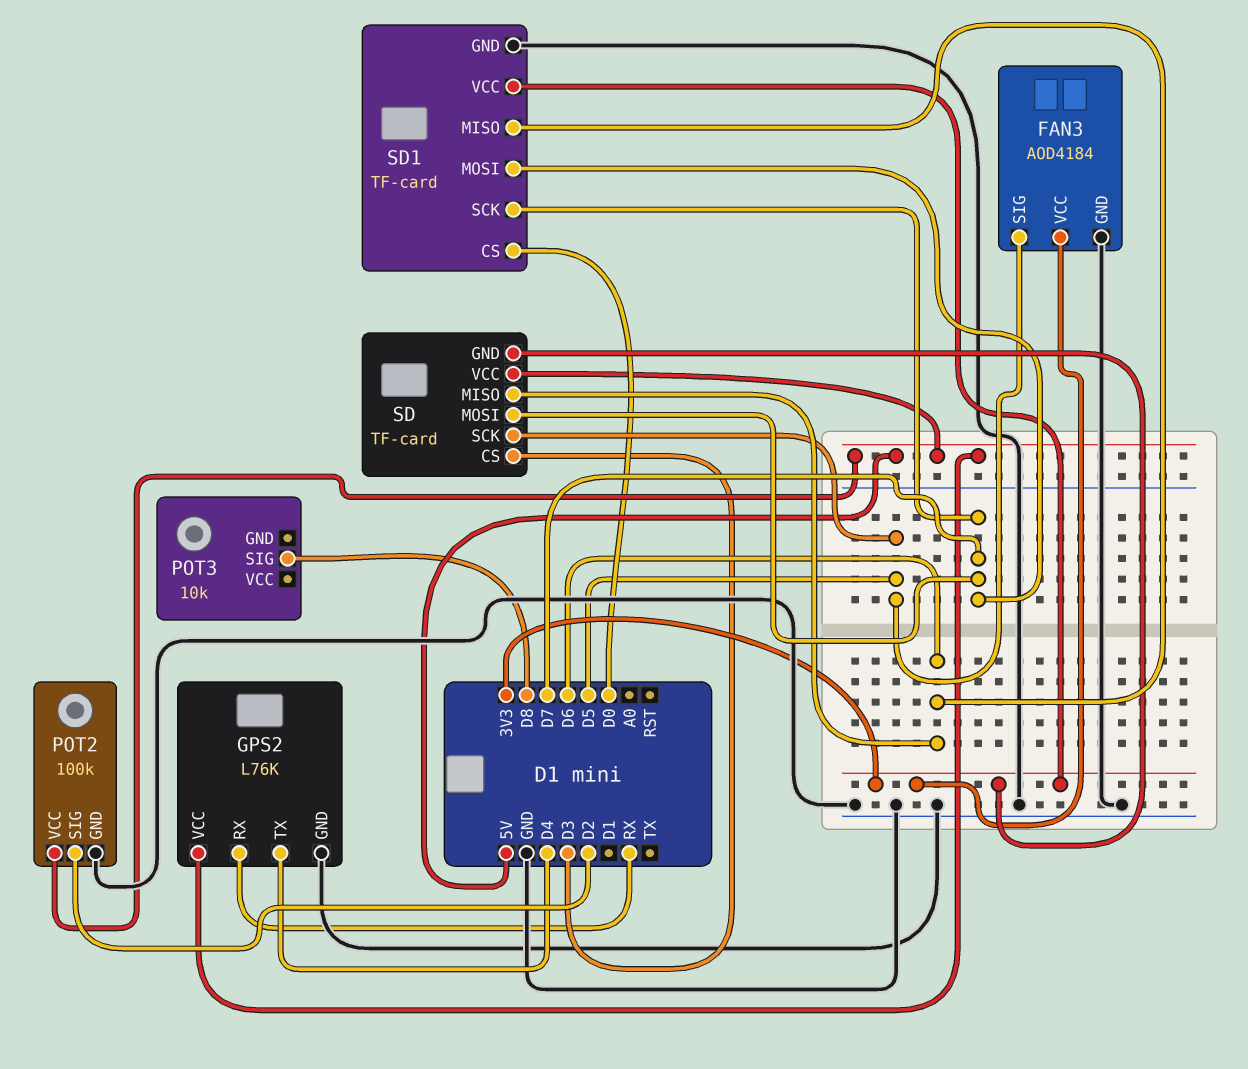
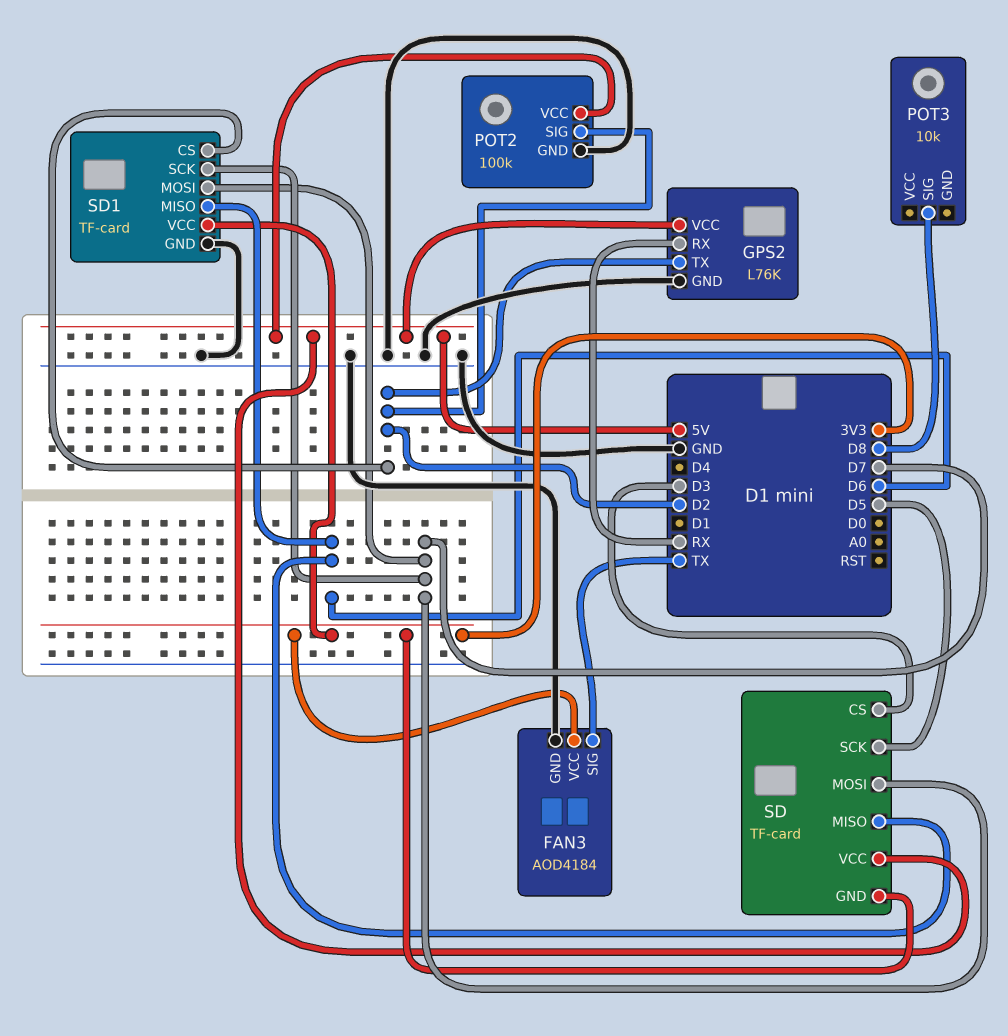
FAN3 pin SIG: D5 -> TX
GPS2 pin TX: D4 -> D2
SD1 pin CS: D0 -> D2

